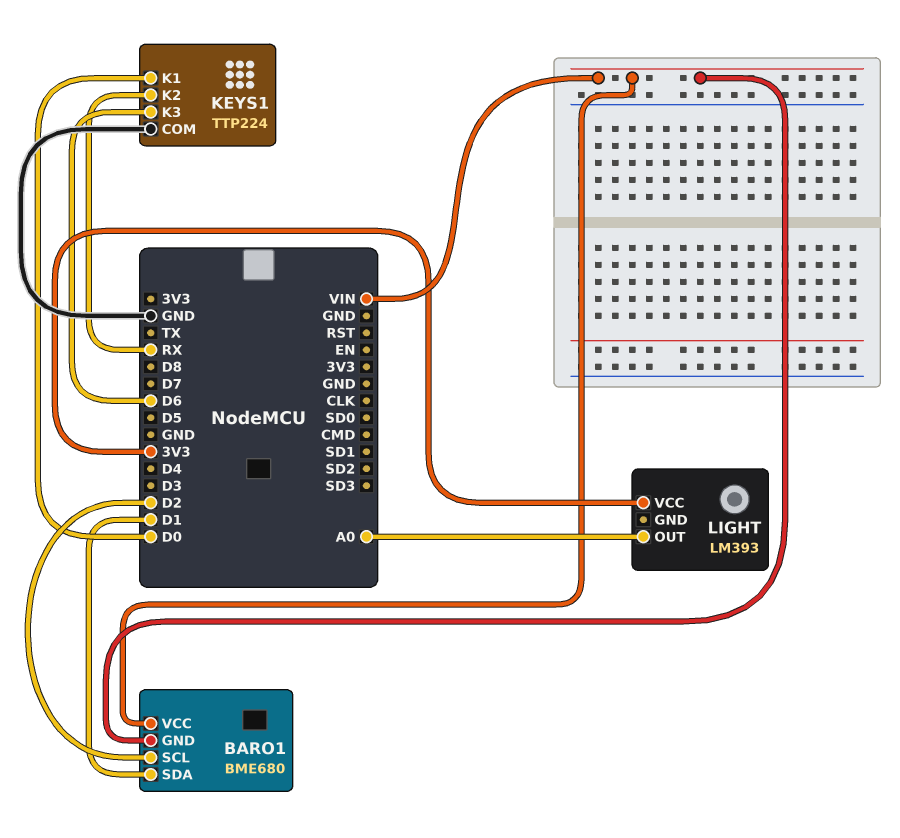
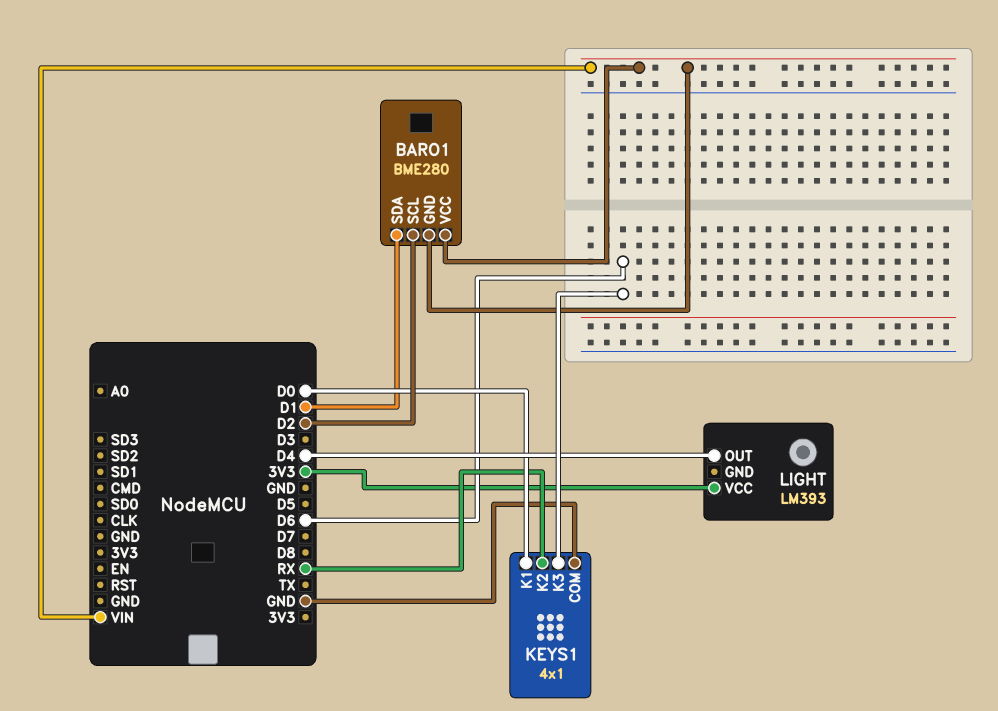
BARO1: BME680 -> BME280
KEYS1: TTP224 -> 4x1
LIGHT pin OUT: A0 -> D4

